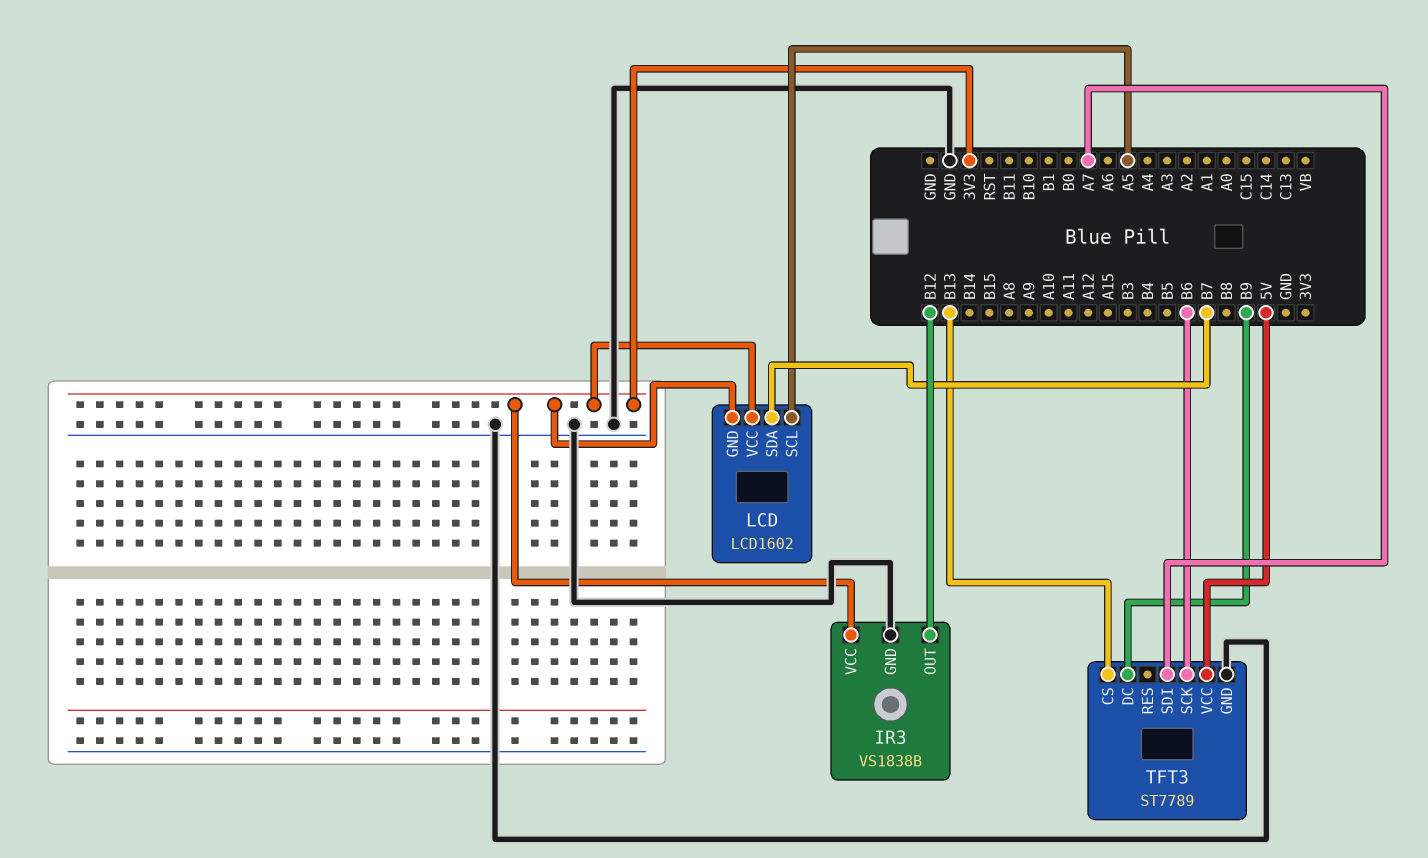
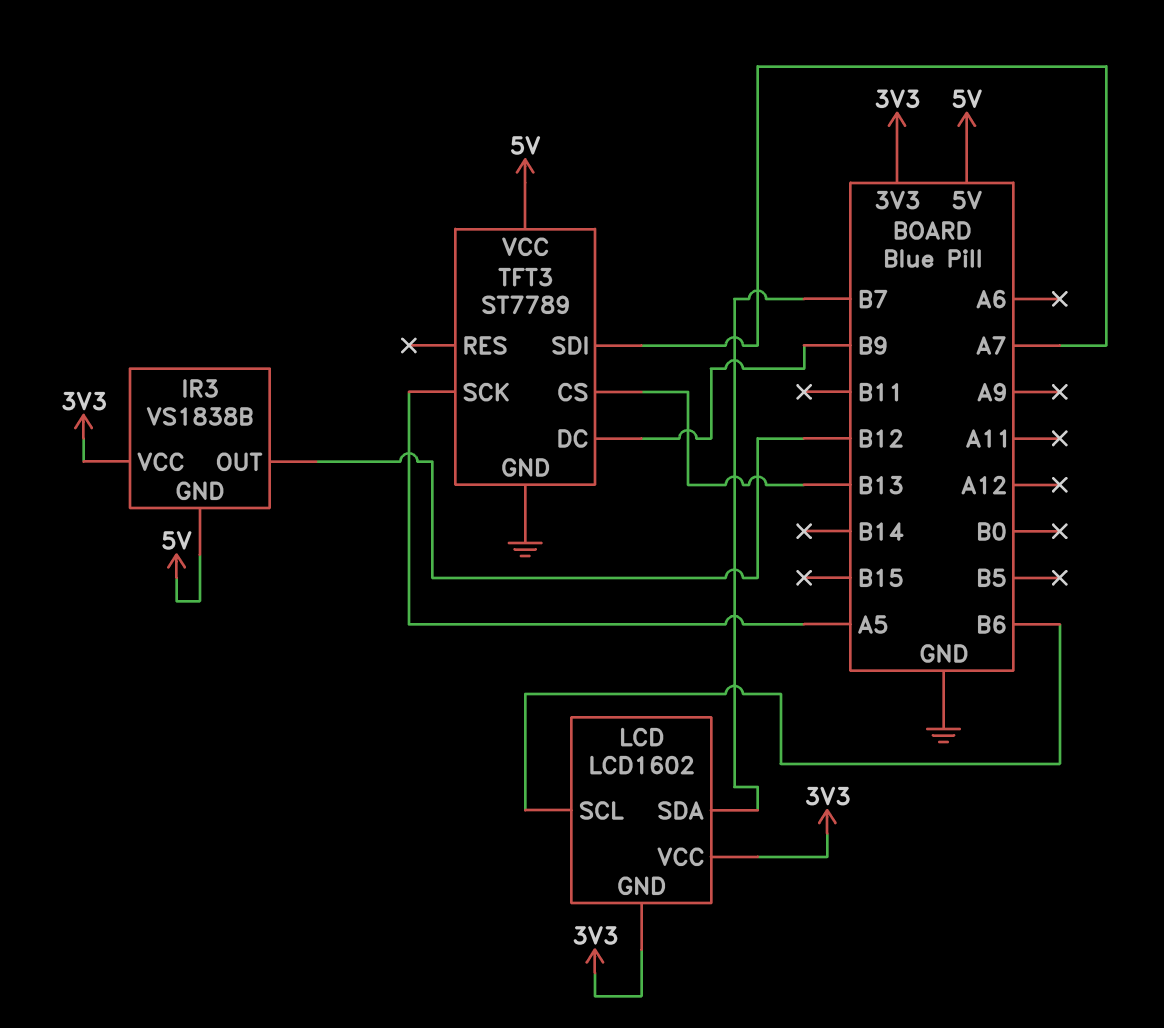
IR3 pin GND: GND -> 5V
LCD pin SCL: A5 -> B6
TFT3 pin SCK: B6 -> A5

